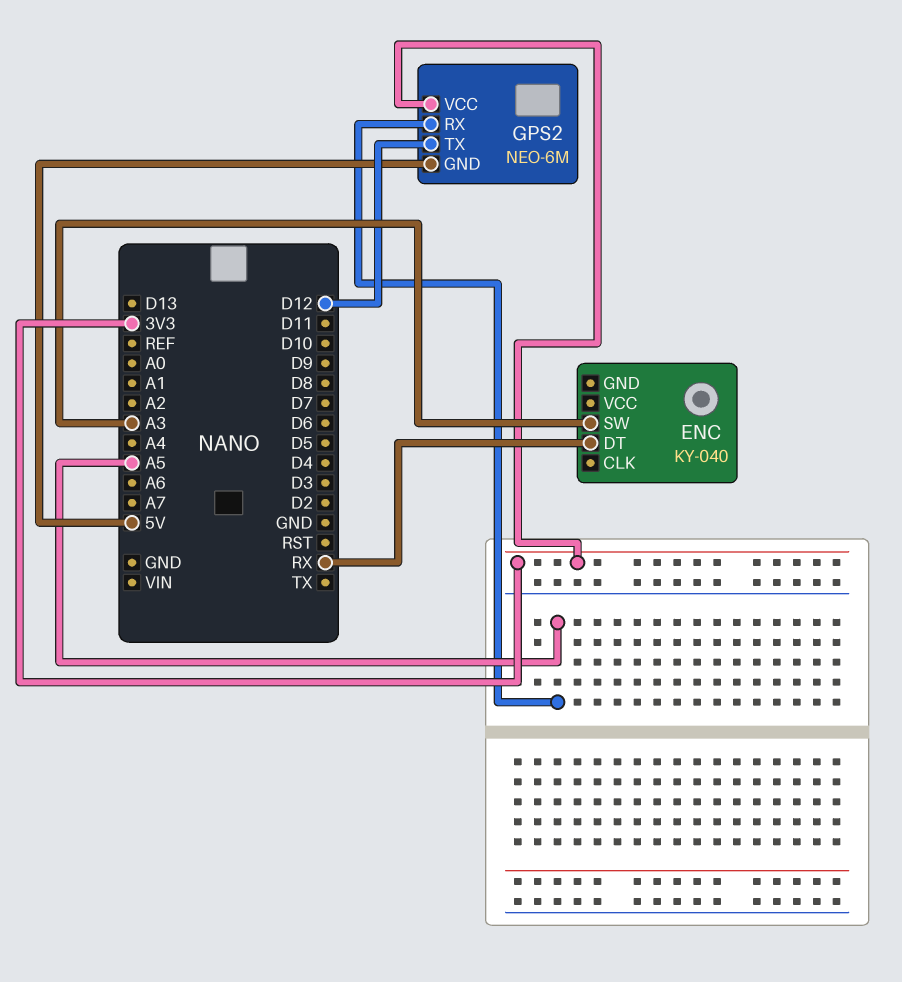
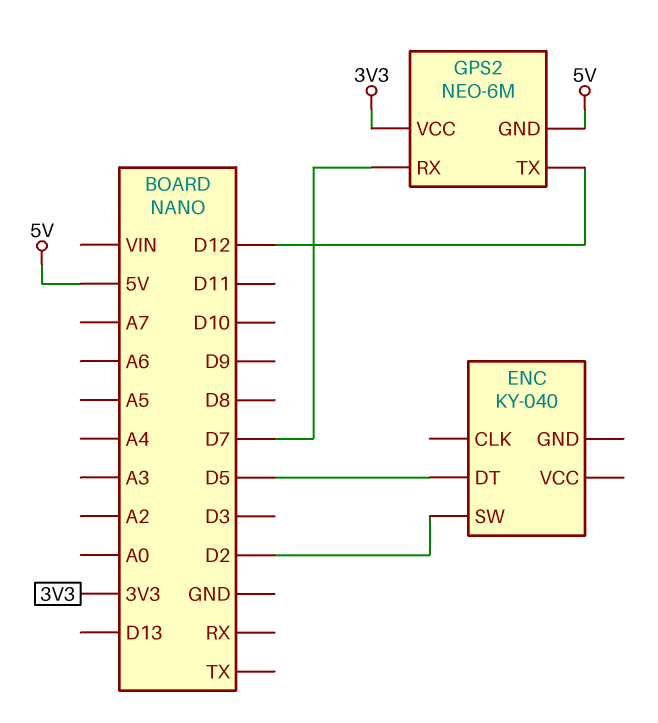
ENC pin DT: RX -> D5
ENC pin SW: A3 -> D2
GPS2 pin RX: A5 -> D7

